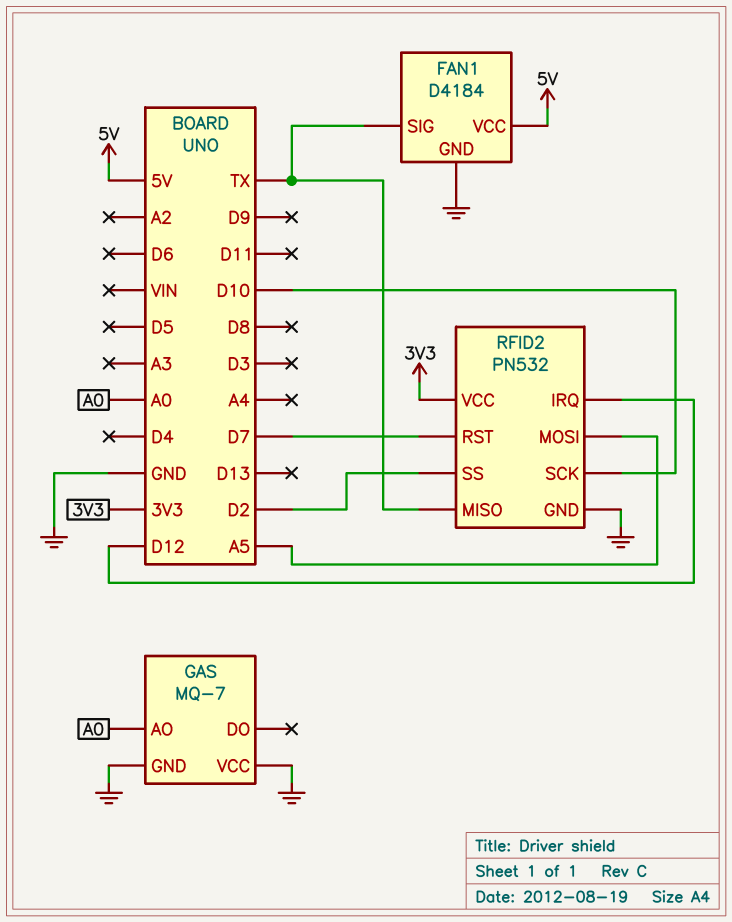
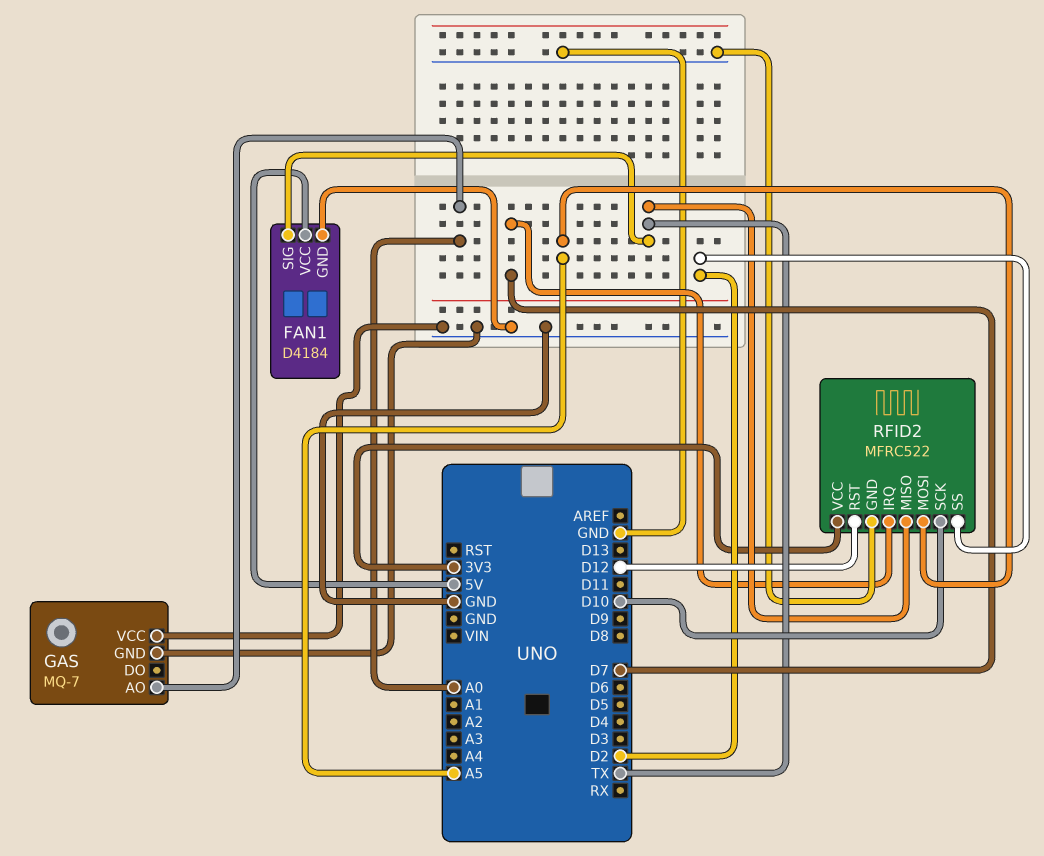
RFID2: PN532 -> MFRC522
RFID2 pin IRQ: D12 -> D7
RFID2 pin RST: D7 -> D12

